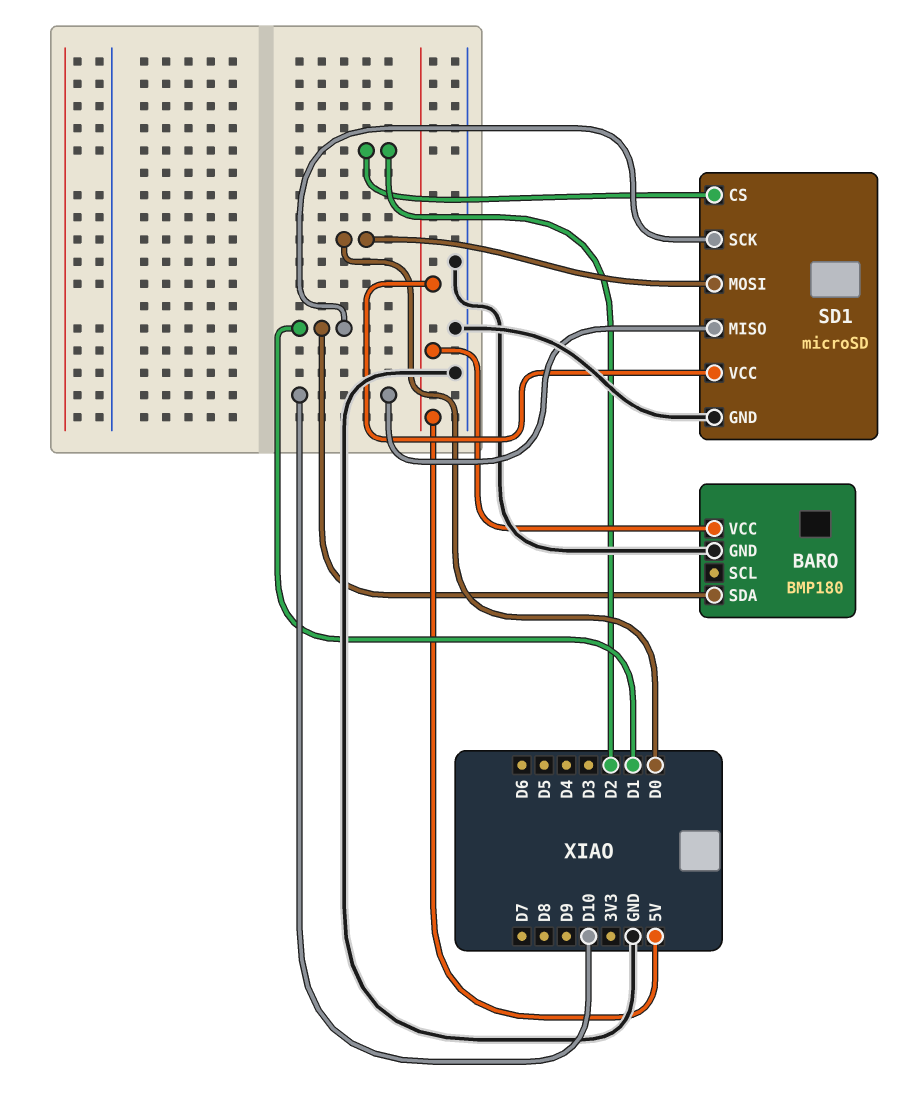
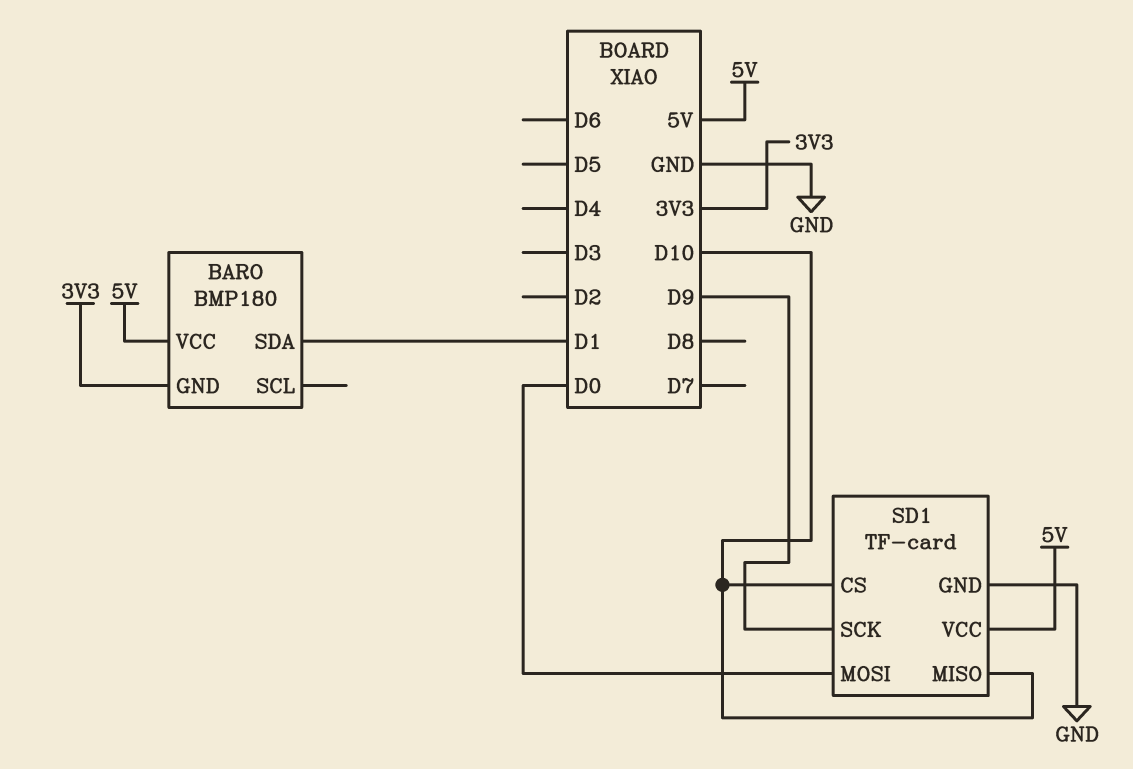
BARO pin GND: GND -> 3V3
SD1: microSD -> TF-card
SD1 pin CS: D2 -> D10
SD1 pin SCK: D1 -> D9

